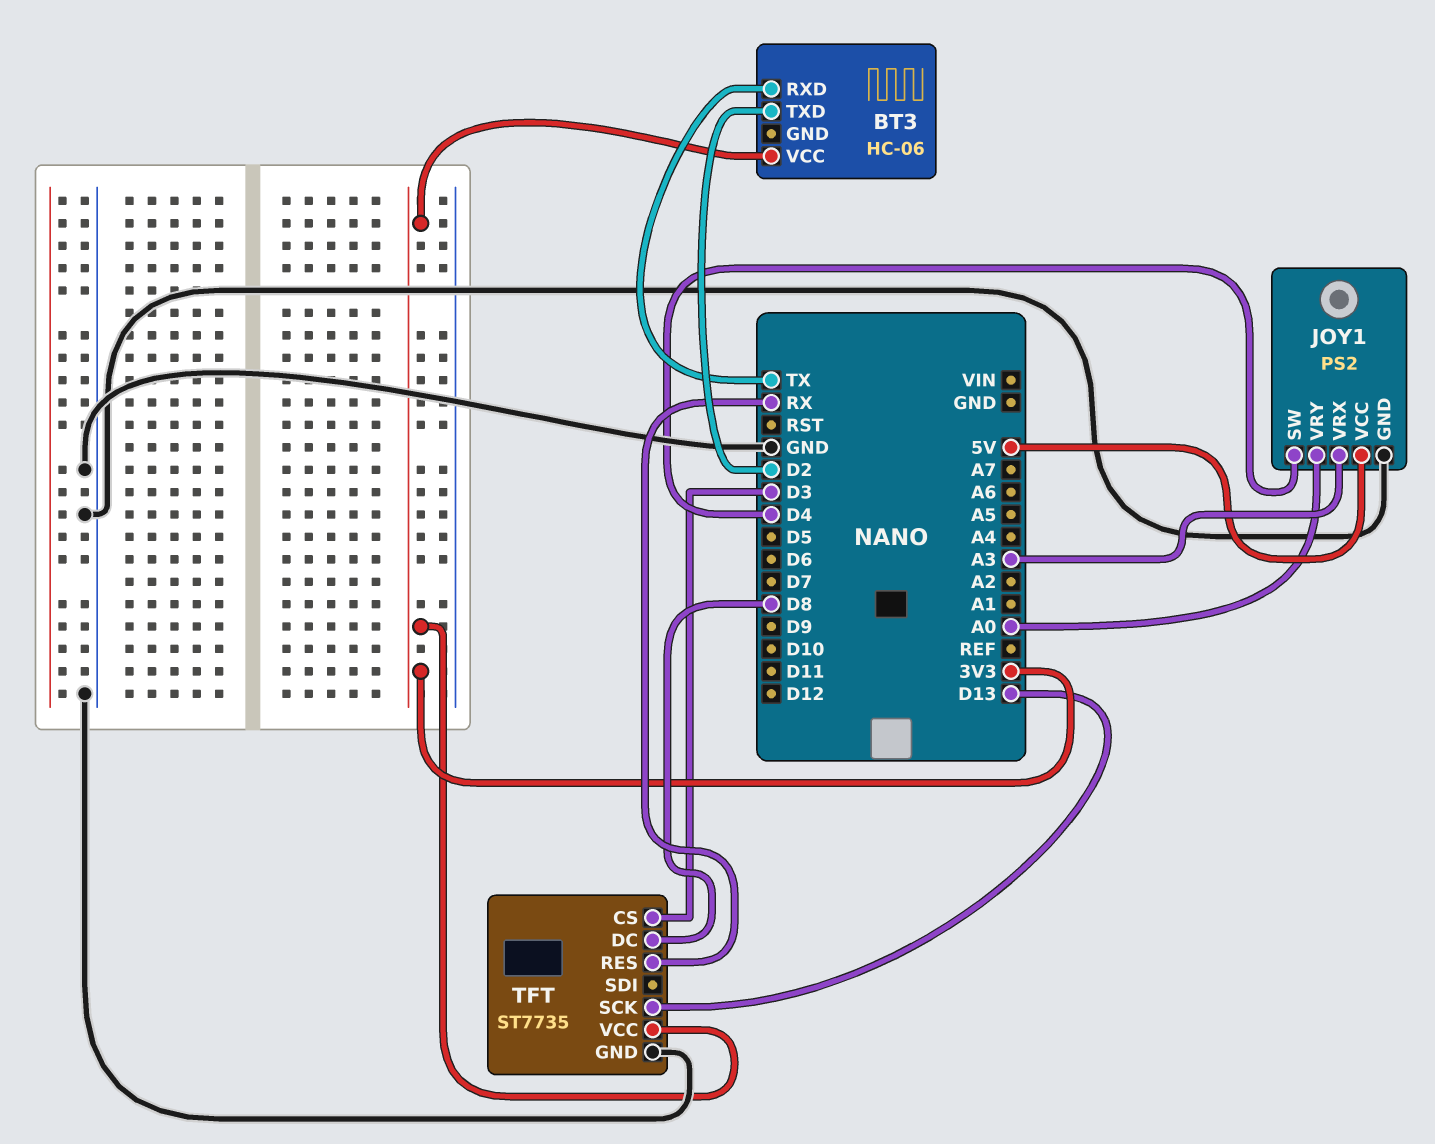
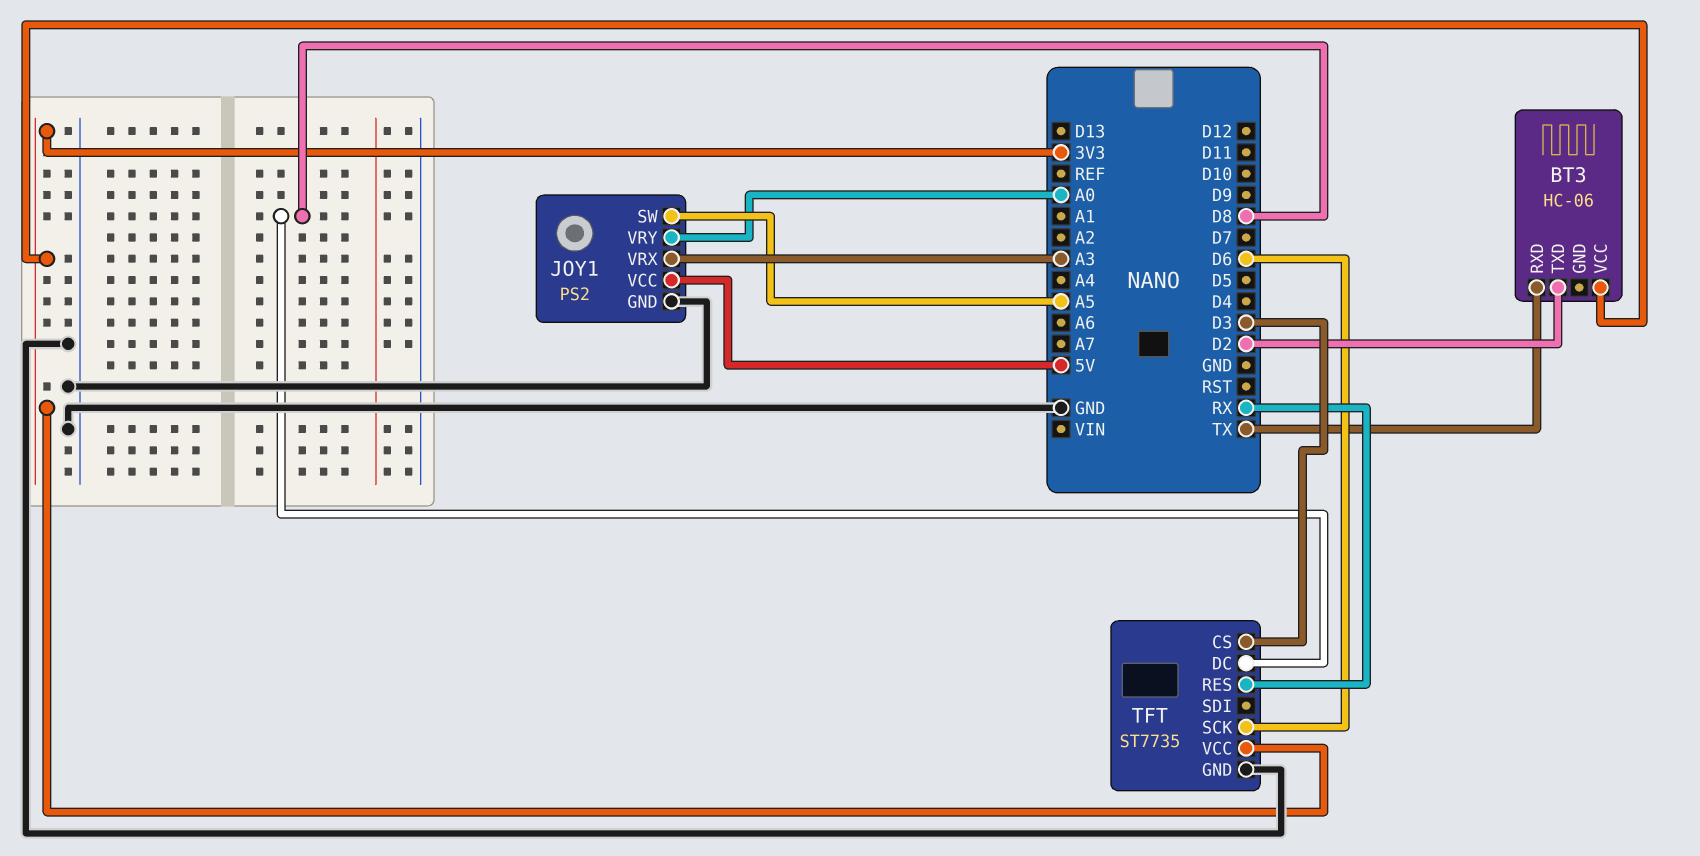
JOY1 pin SW: D4 -> A5
TFT pin SCK: D13 -> D6

